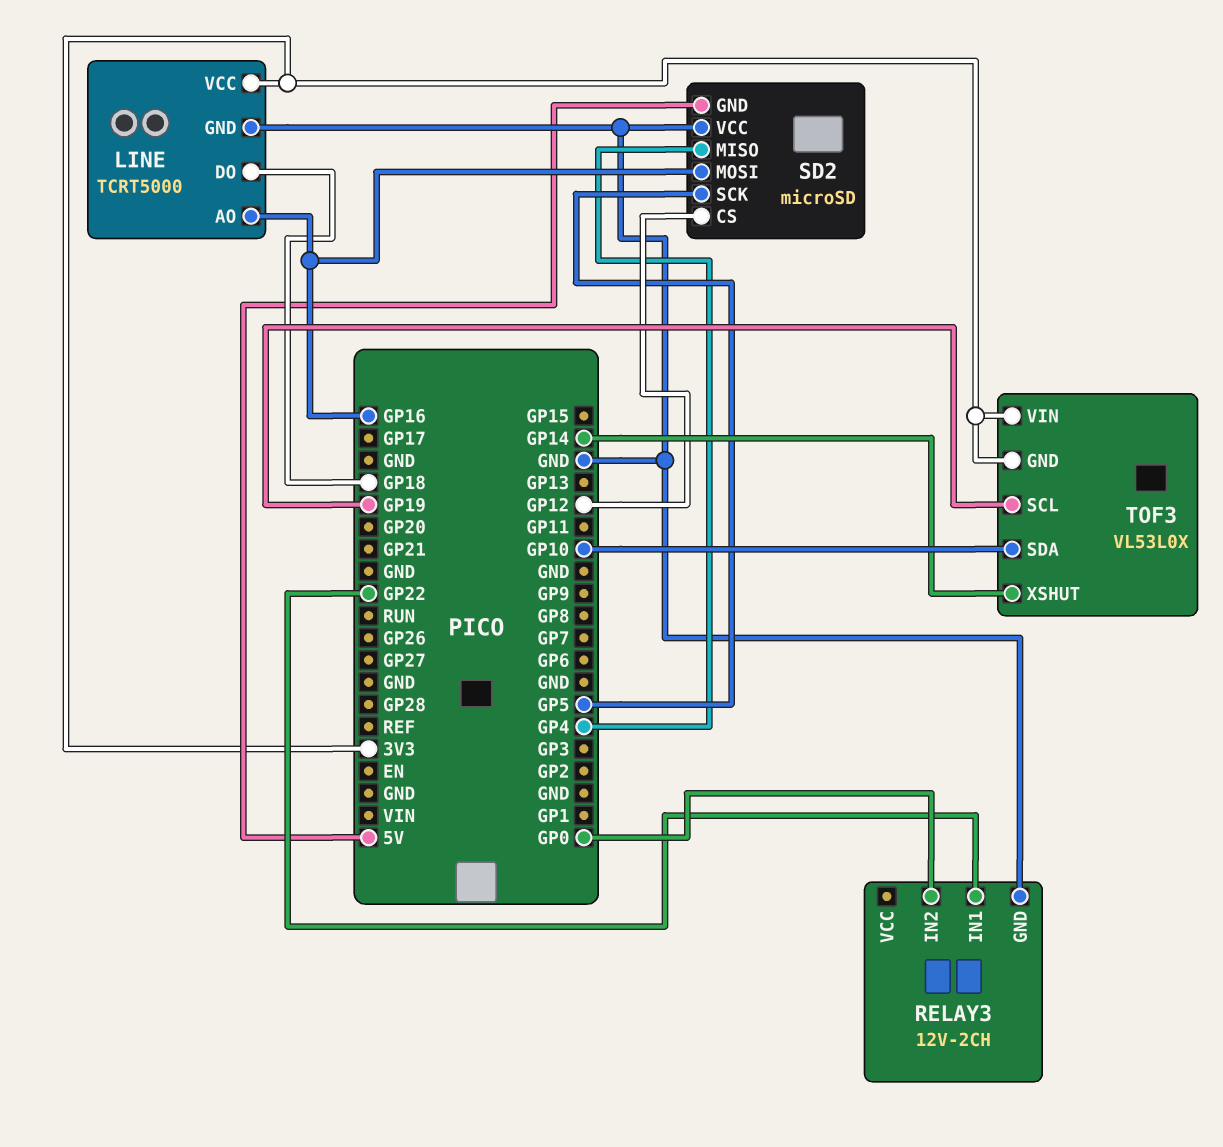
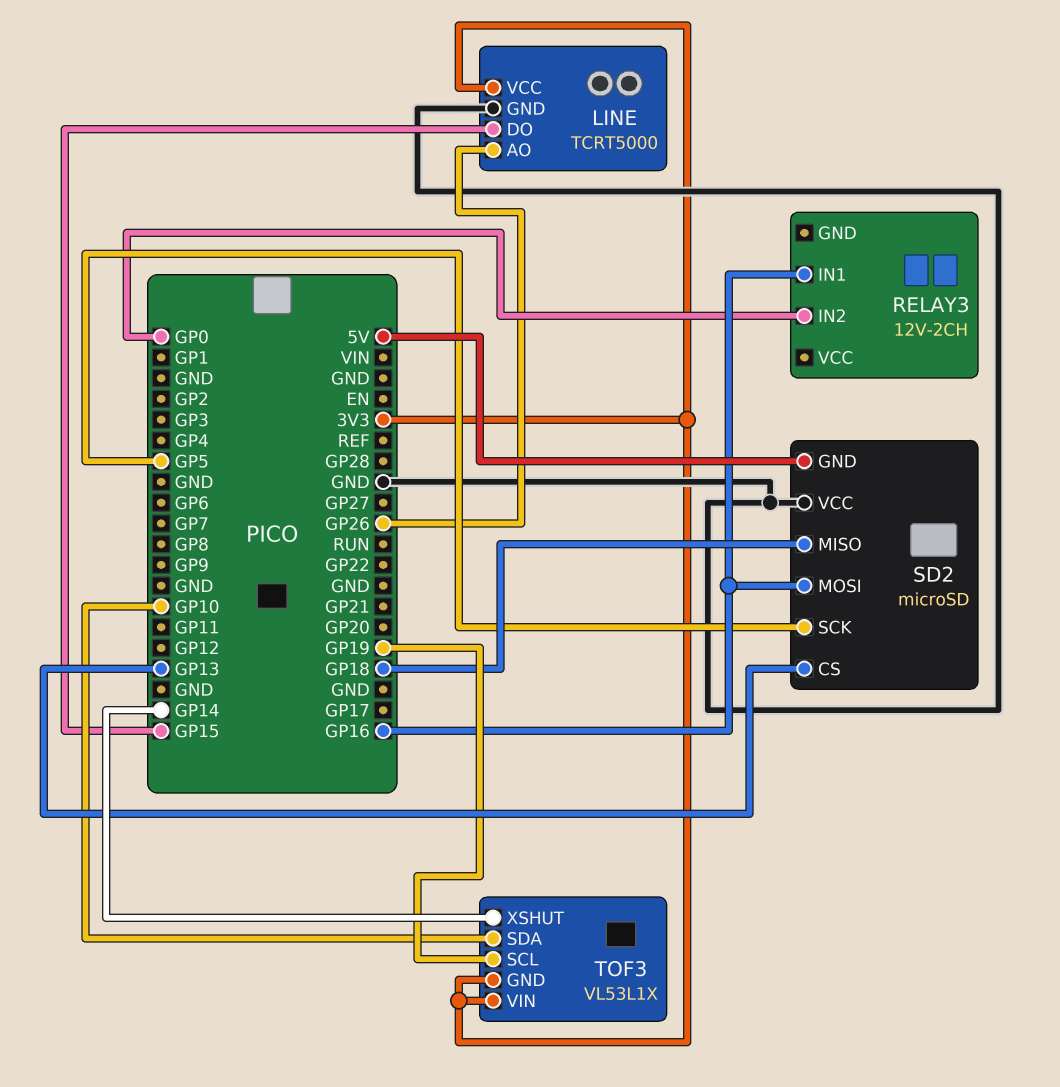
LINE pin AO: GP16 -> GP26
LINE pin DO: GP18 -> GP15
RELAY3 pin GND: GND -> none
RELAY3 pin IN1: GP22 -> GP16
SD2 pin CS: GP12 -> GP13
SD2 pin MISO: GP4 -> GP18
TOF3: VL53L0X -> VL53L1X

